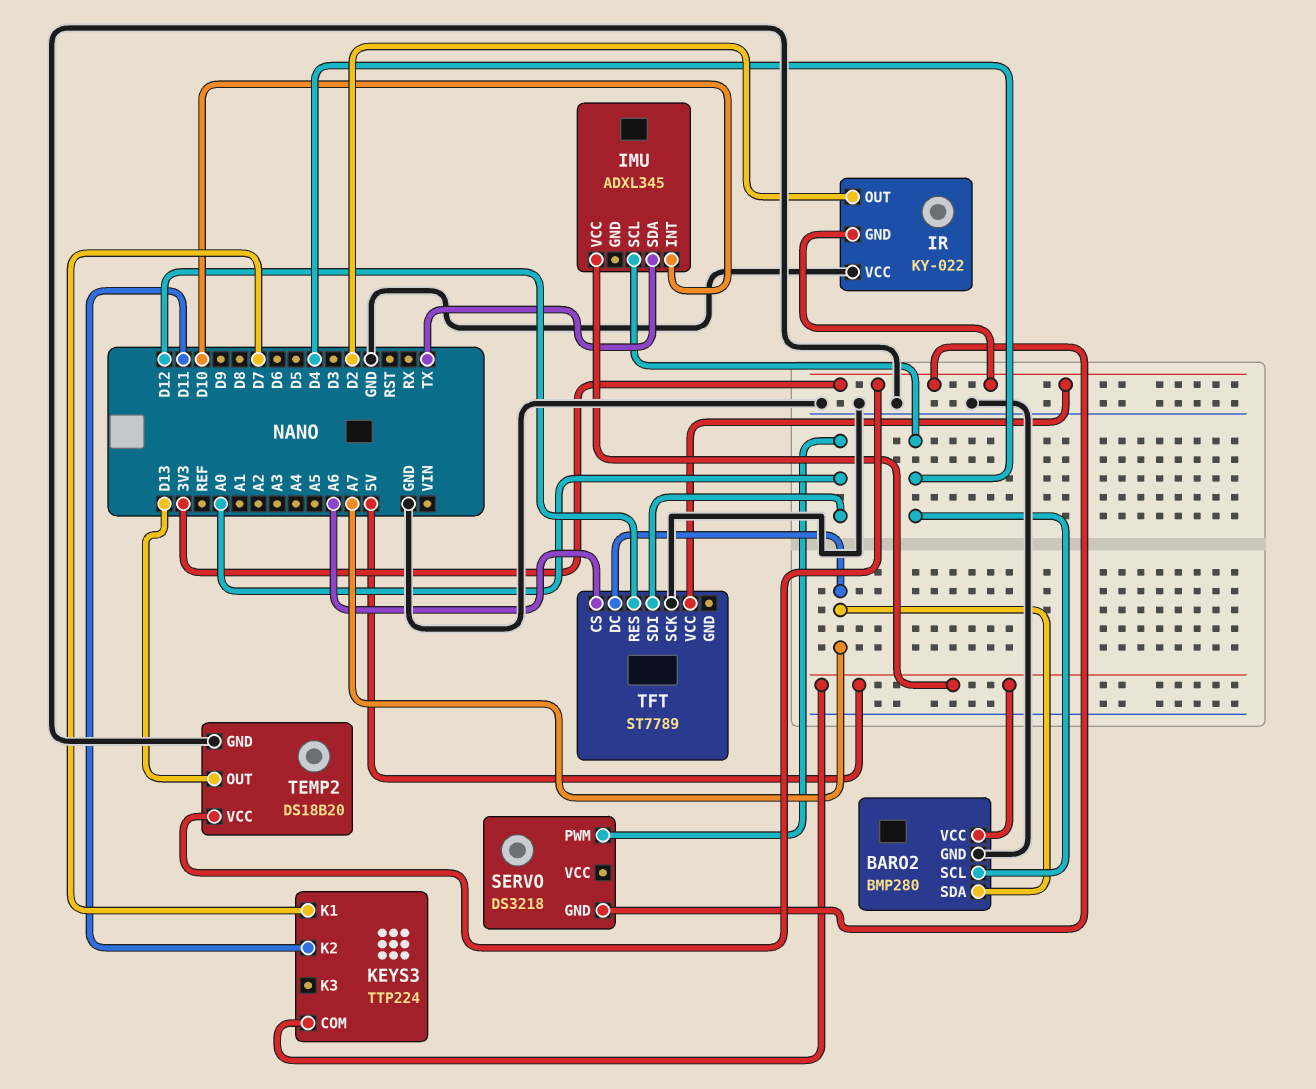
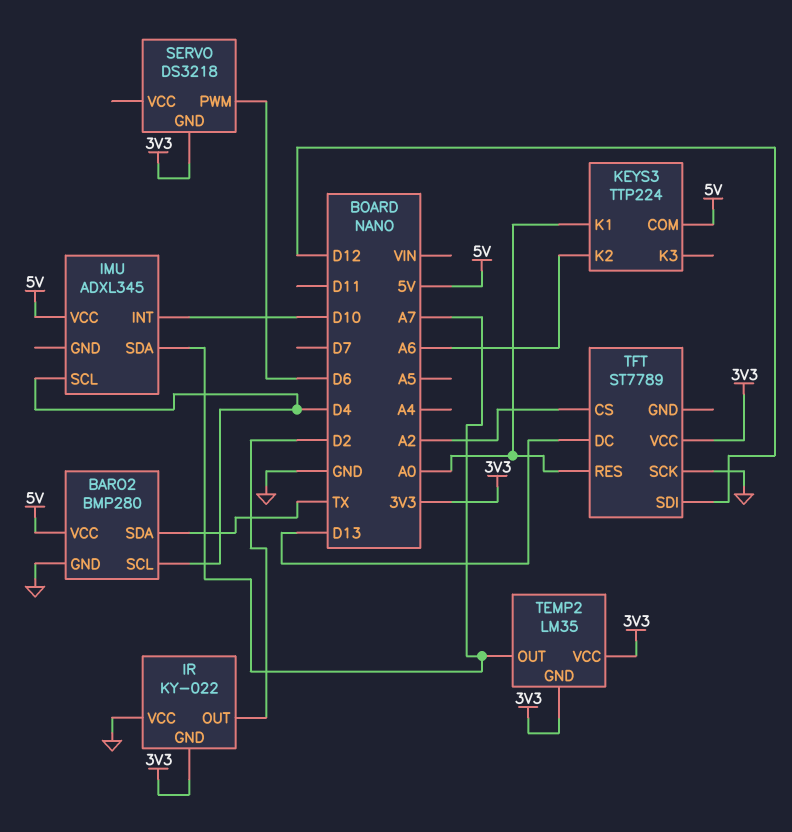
BARO2 pin SDA: A7 -> TX
IMU pin SDA: TX -> A7
KEYS3 pin K1: D7 -> A0
KEYS3 pin K2: D11 -> A6
SERVO pin PWM: A0 -> D6
TEMP2: DS18B20 -> LM35
TEMP2 pin GND: GND -> 3V3
TEMP2 pin OUT: D13 -> A7
TFT pin CS: A6 -> A2
TFT pin DC: A7 -> D13
TFT pin RES: D12 -> A0
TFT pin SDI: A0 -> D12

